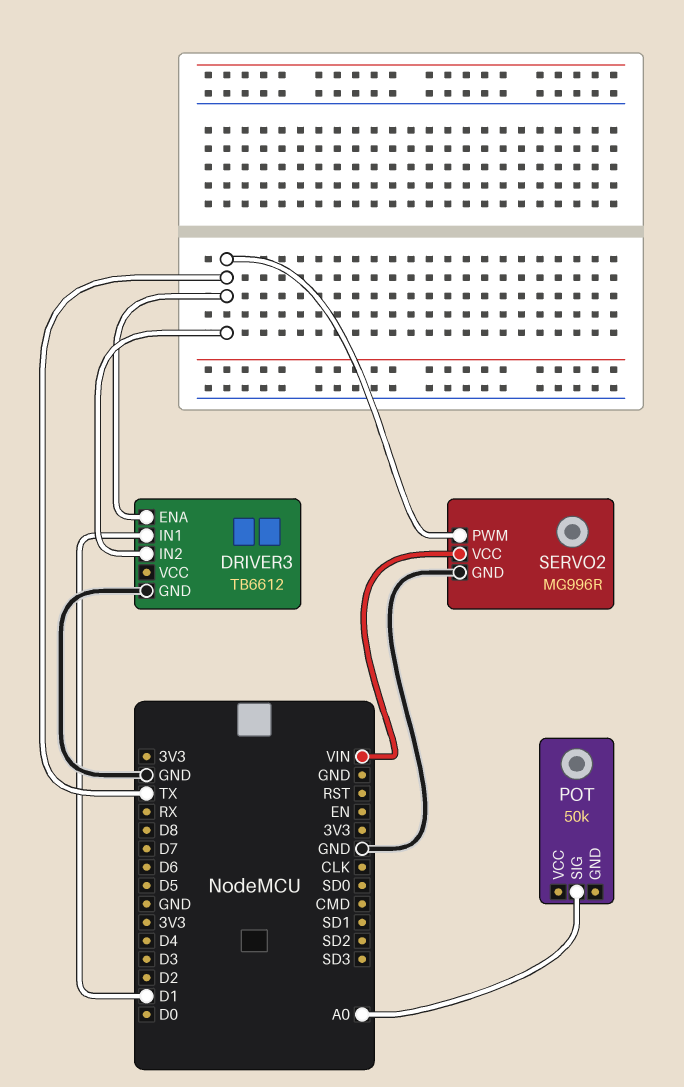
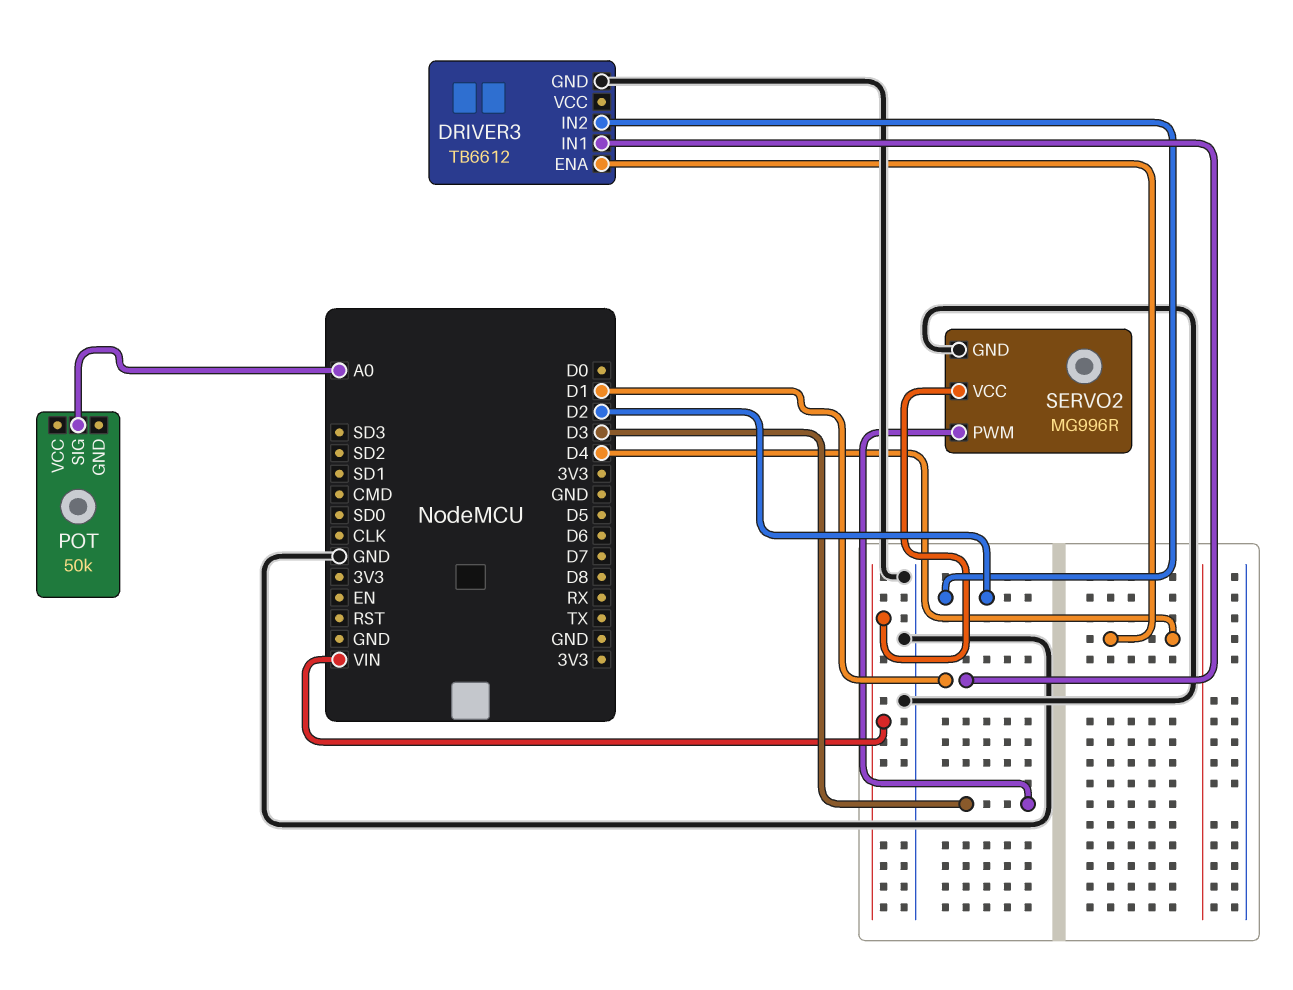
DRIVER3 pin ENA: TX -> D4
DRIVER3 pin IN2: TX -> D2
SERVO2 pin PWM: TX -> D3

